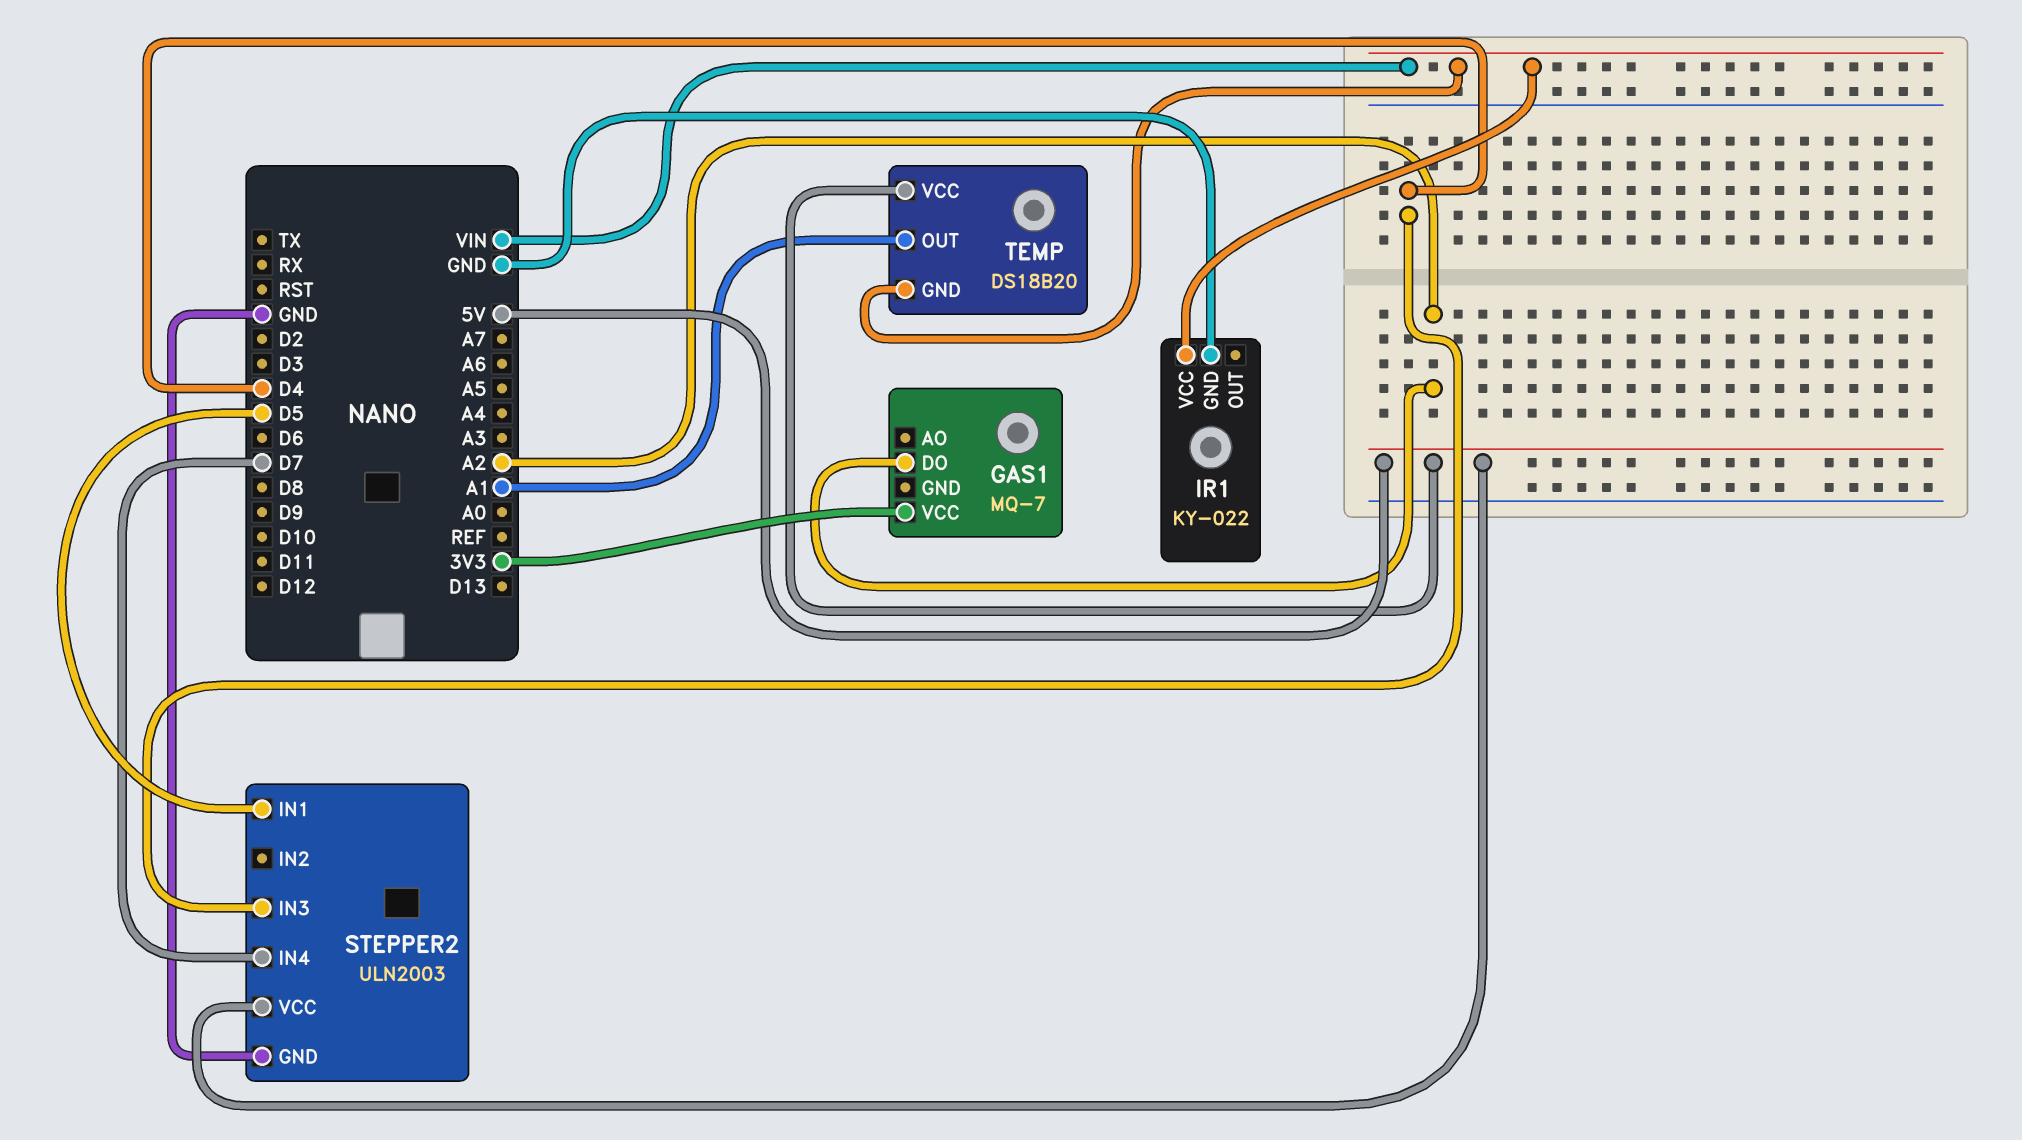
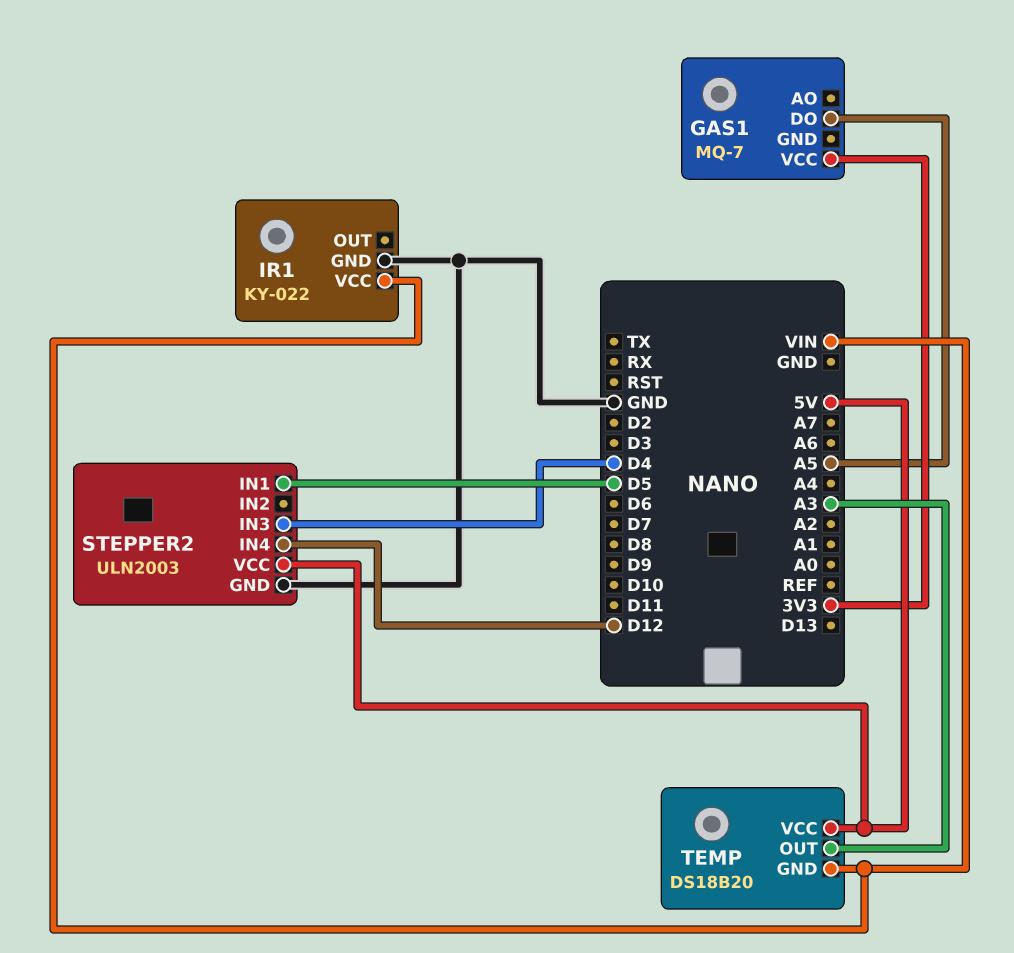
GAS1 pin DO: A2 -> A5
STEPPER2 pin IN4: D7 -> D12
TEMP pin OUT: A1 -> A3

